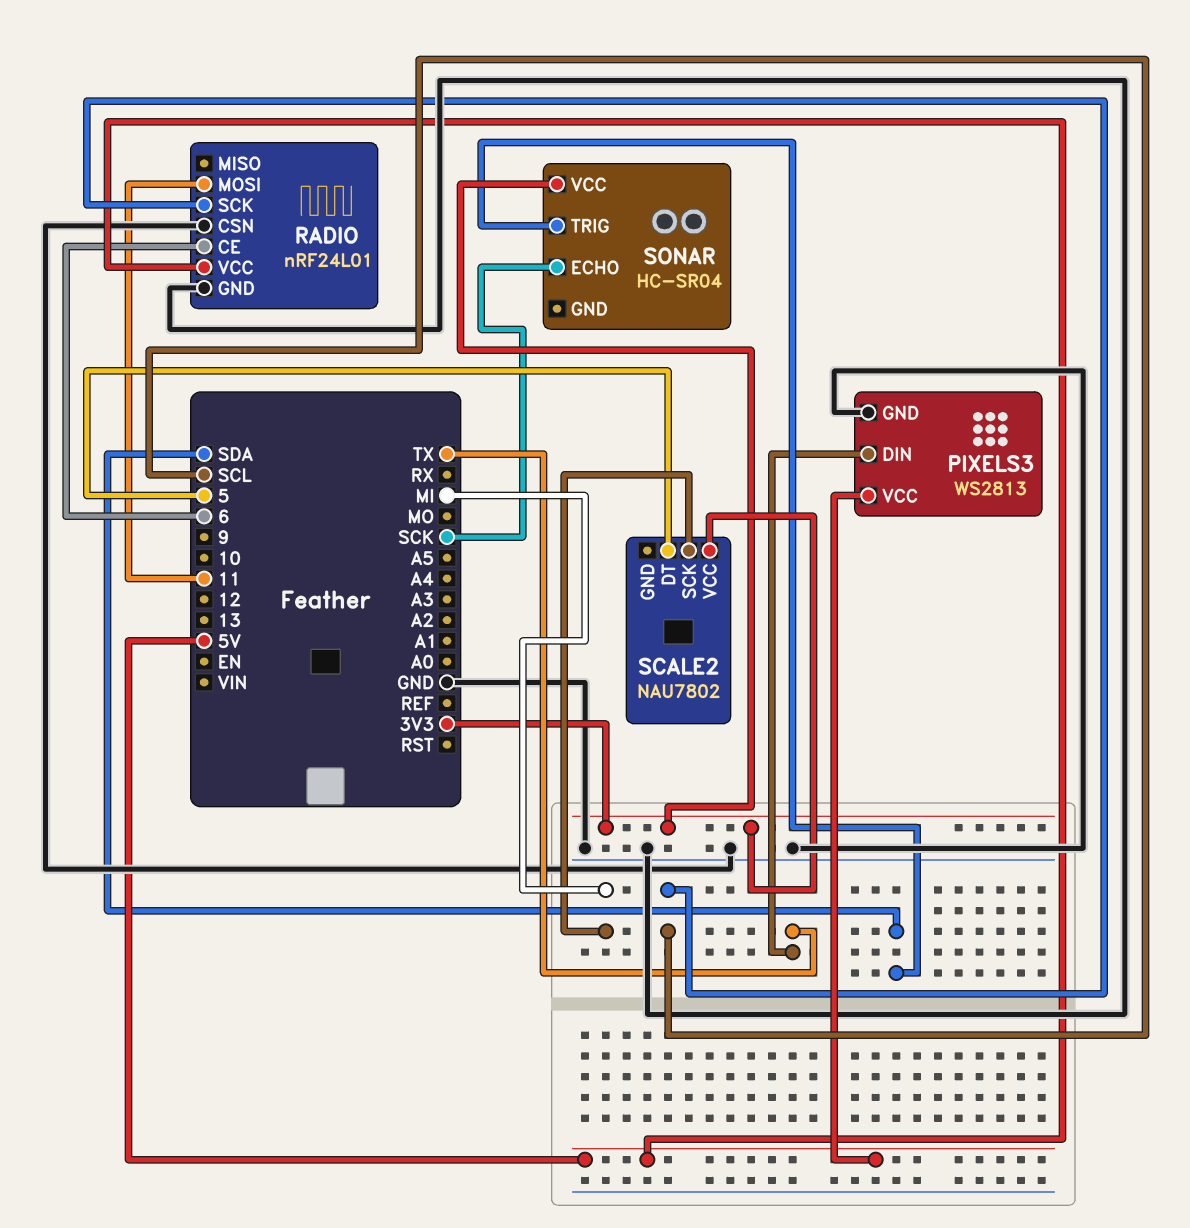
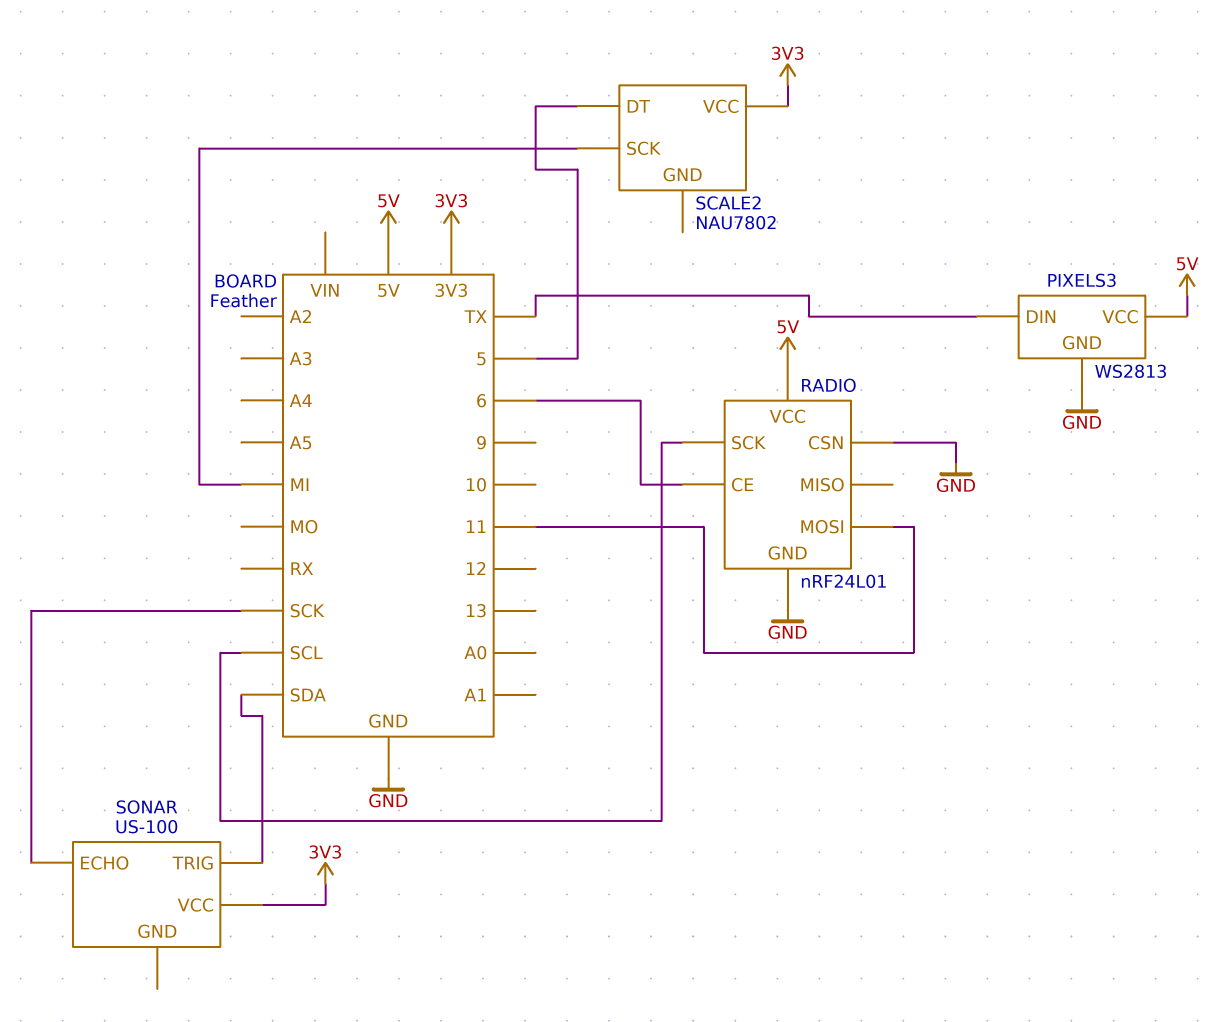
SONAR: HC-SR04 -> US-100

